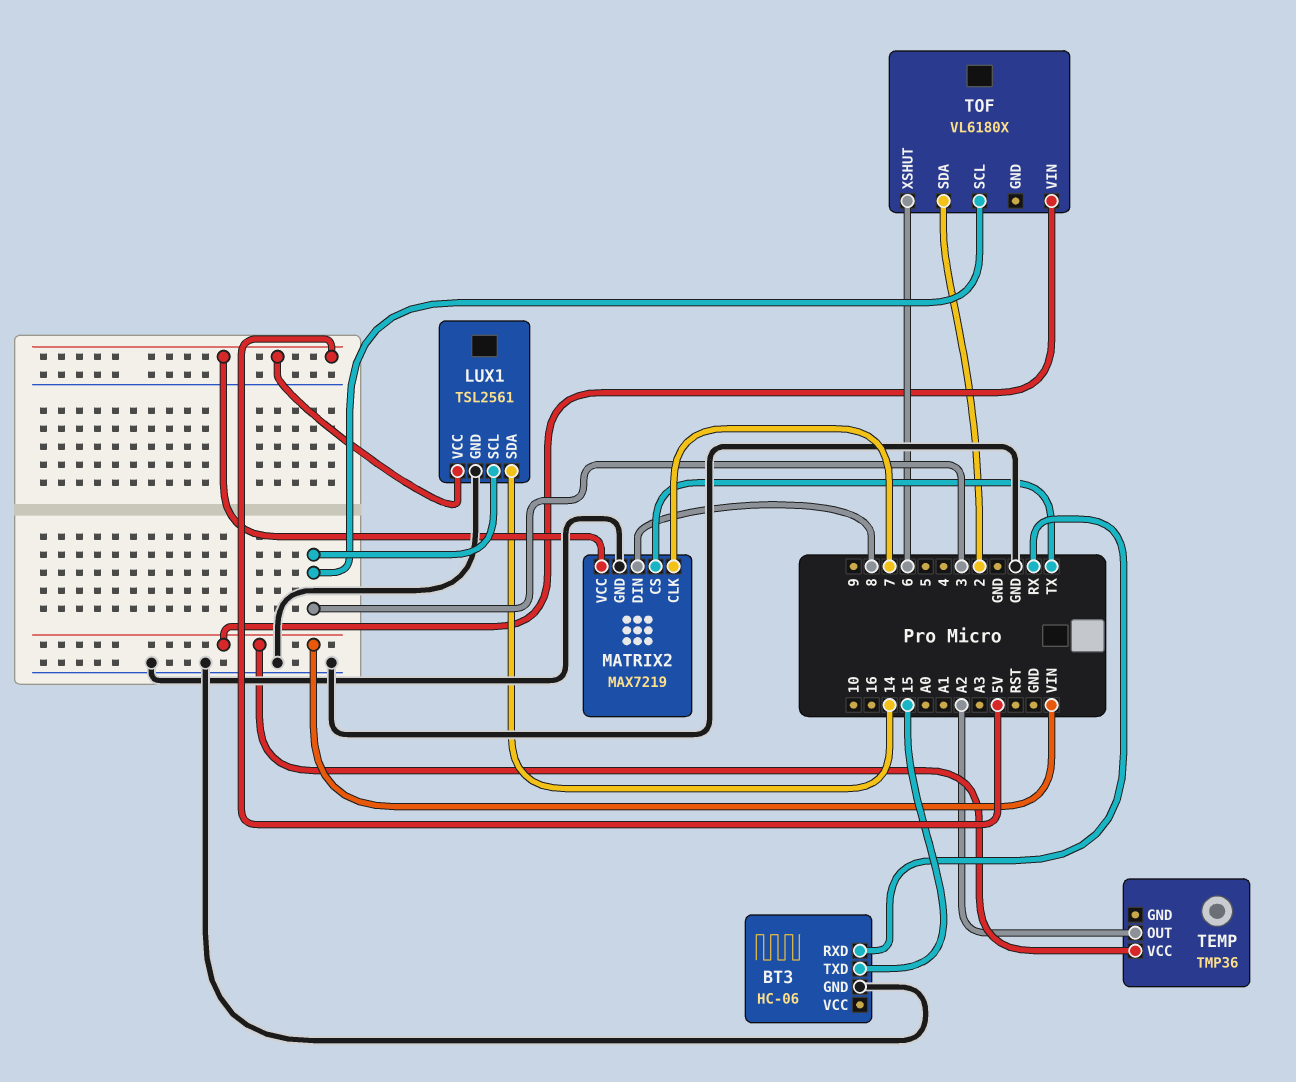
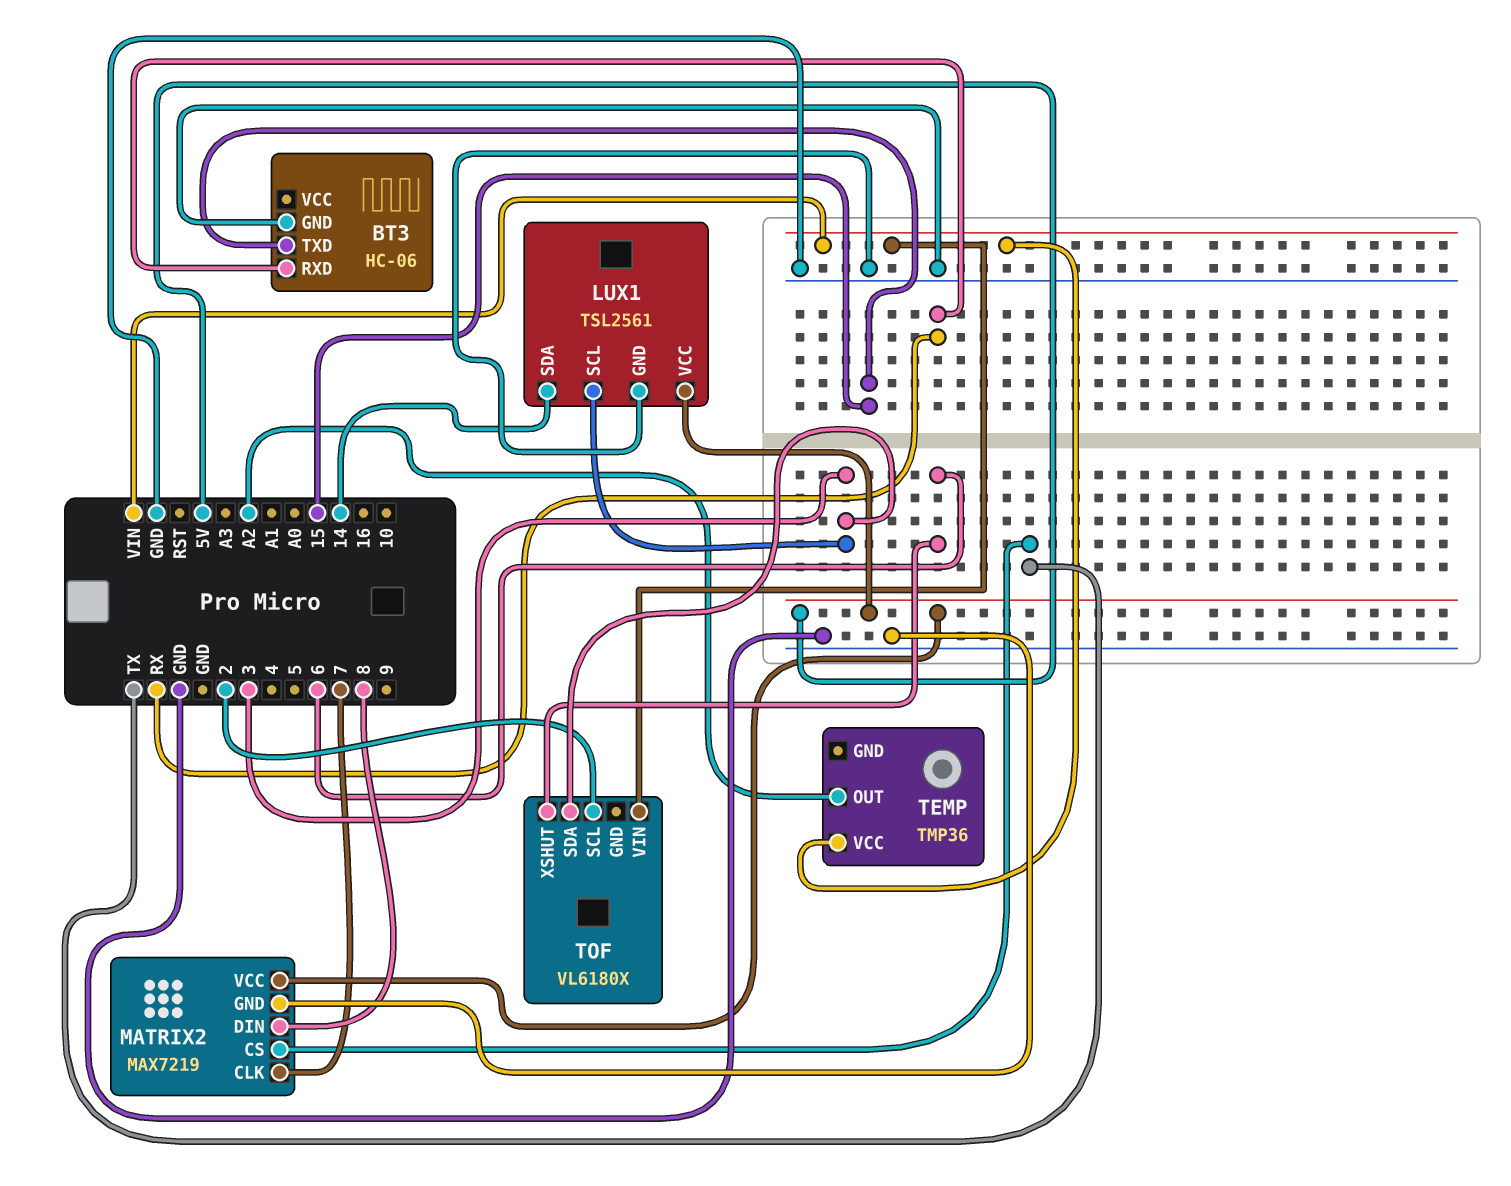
TOF pin SCL: 3 -> 2
TOF pin SDA: 2 -> 3

